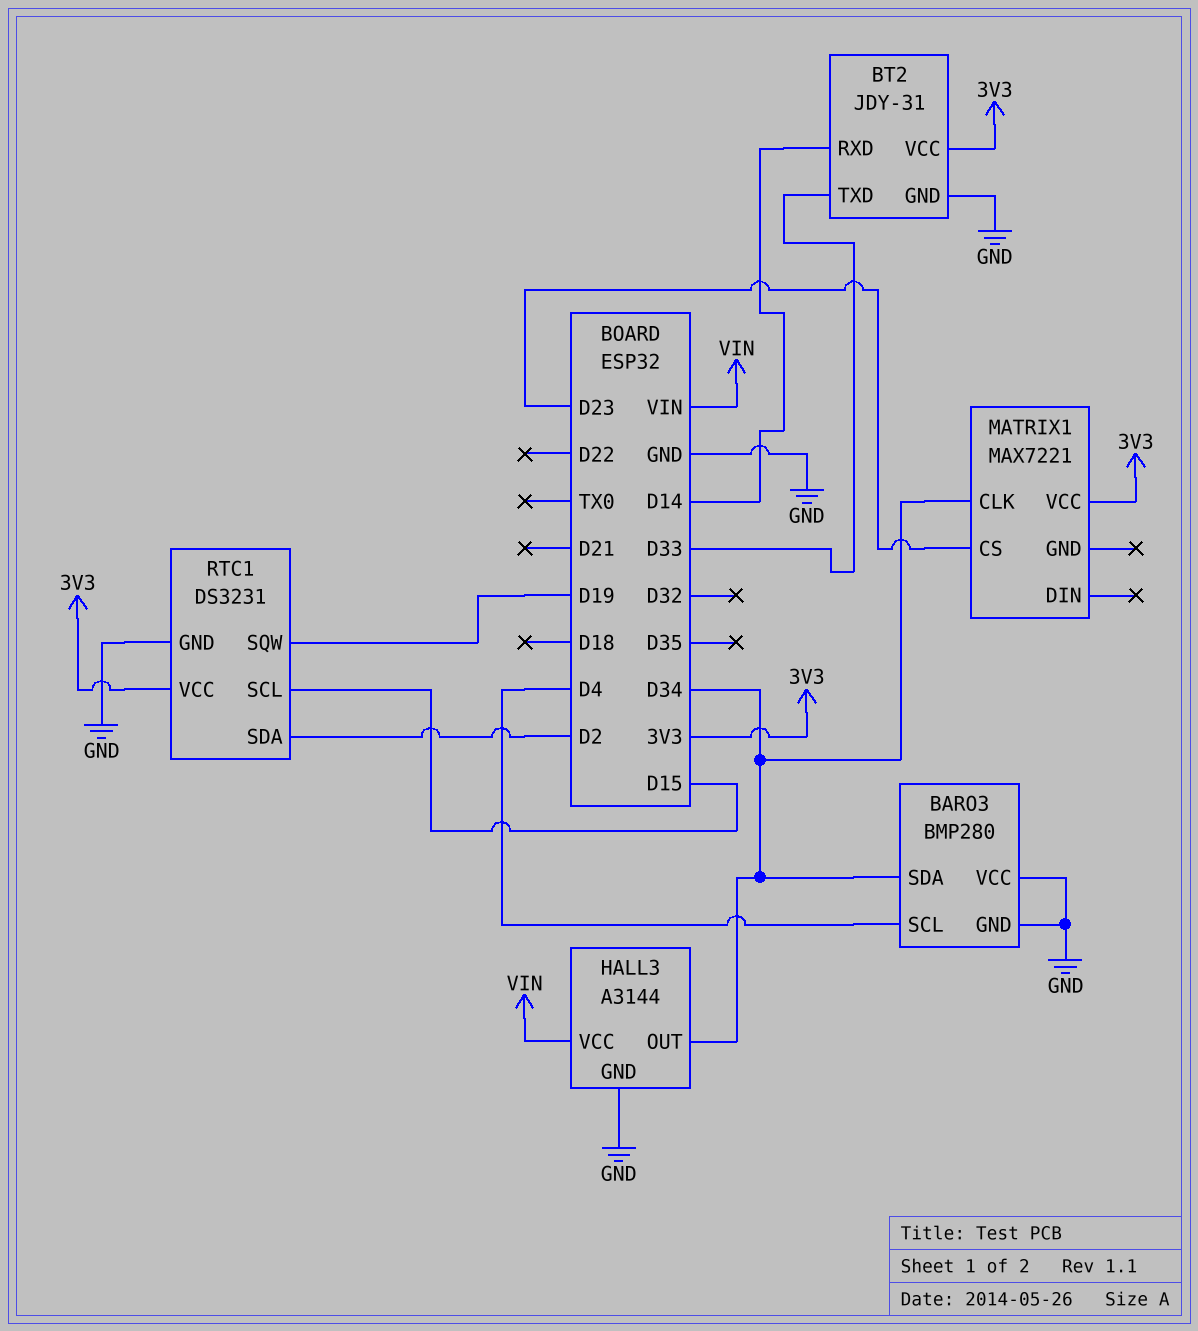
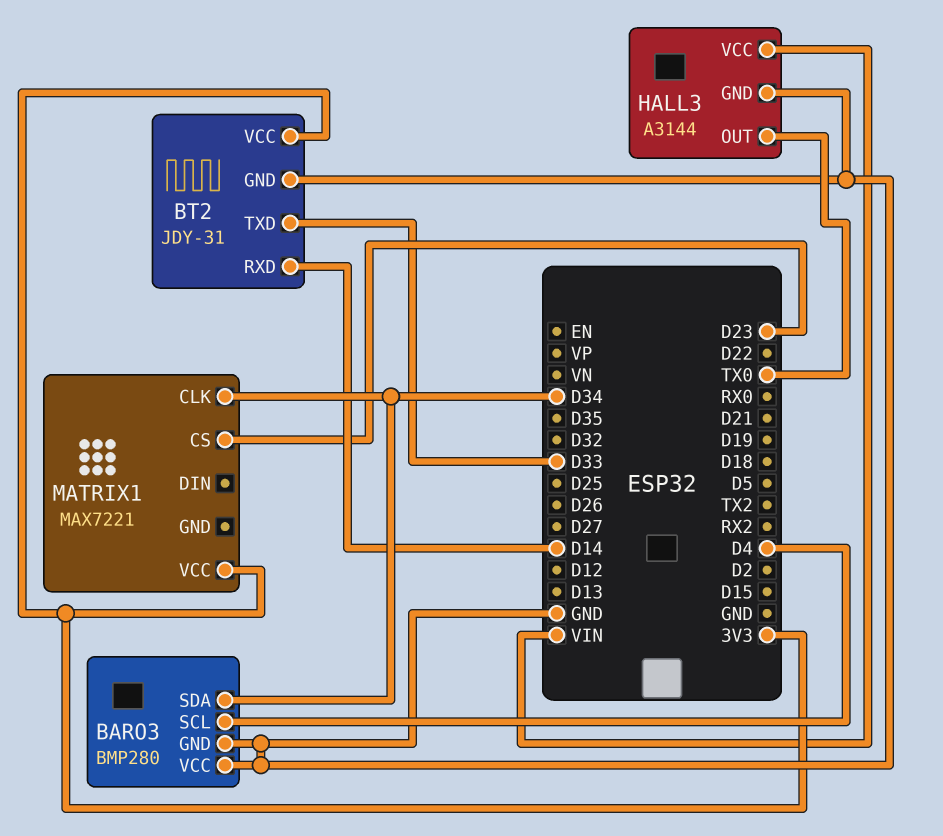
HALL3 pin OUT: D34 -> TX0
RTC1: DS3231 -> none
RTC1 pin GND: GND -> none
RTC1 pin SCL: D15 -> none
RTC1 pin SDA: D2 -> none
RTC1 pin SQW: D19 -> none
RTC1 pin VCC: 3V3 -> none

